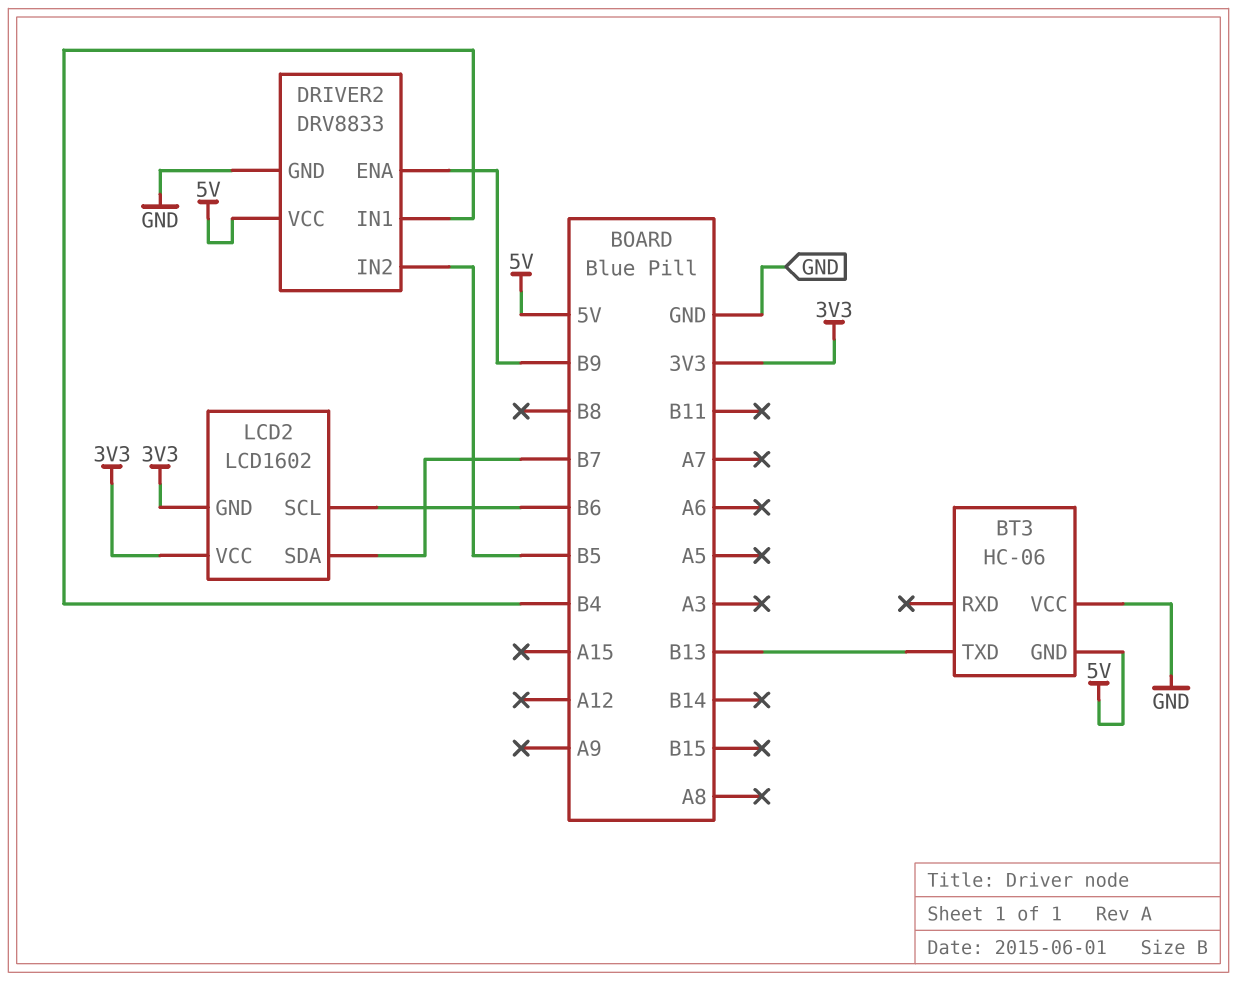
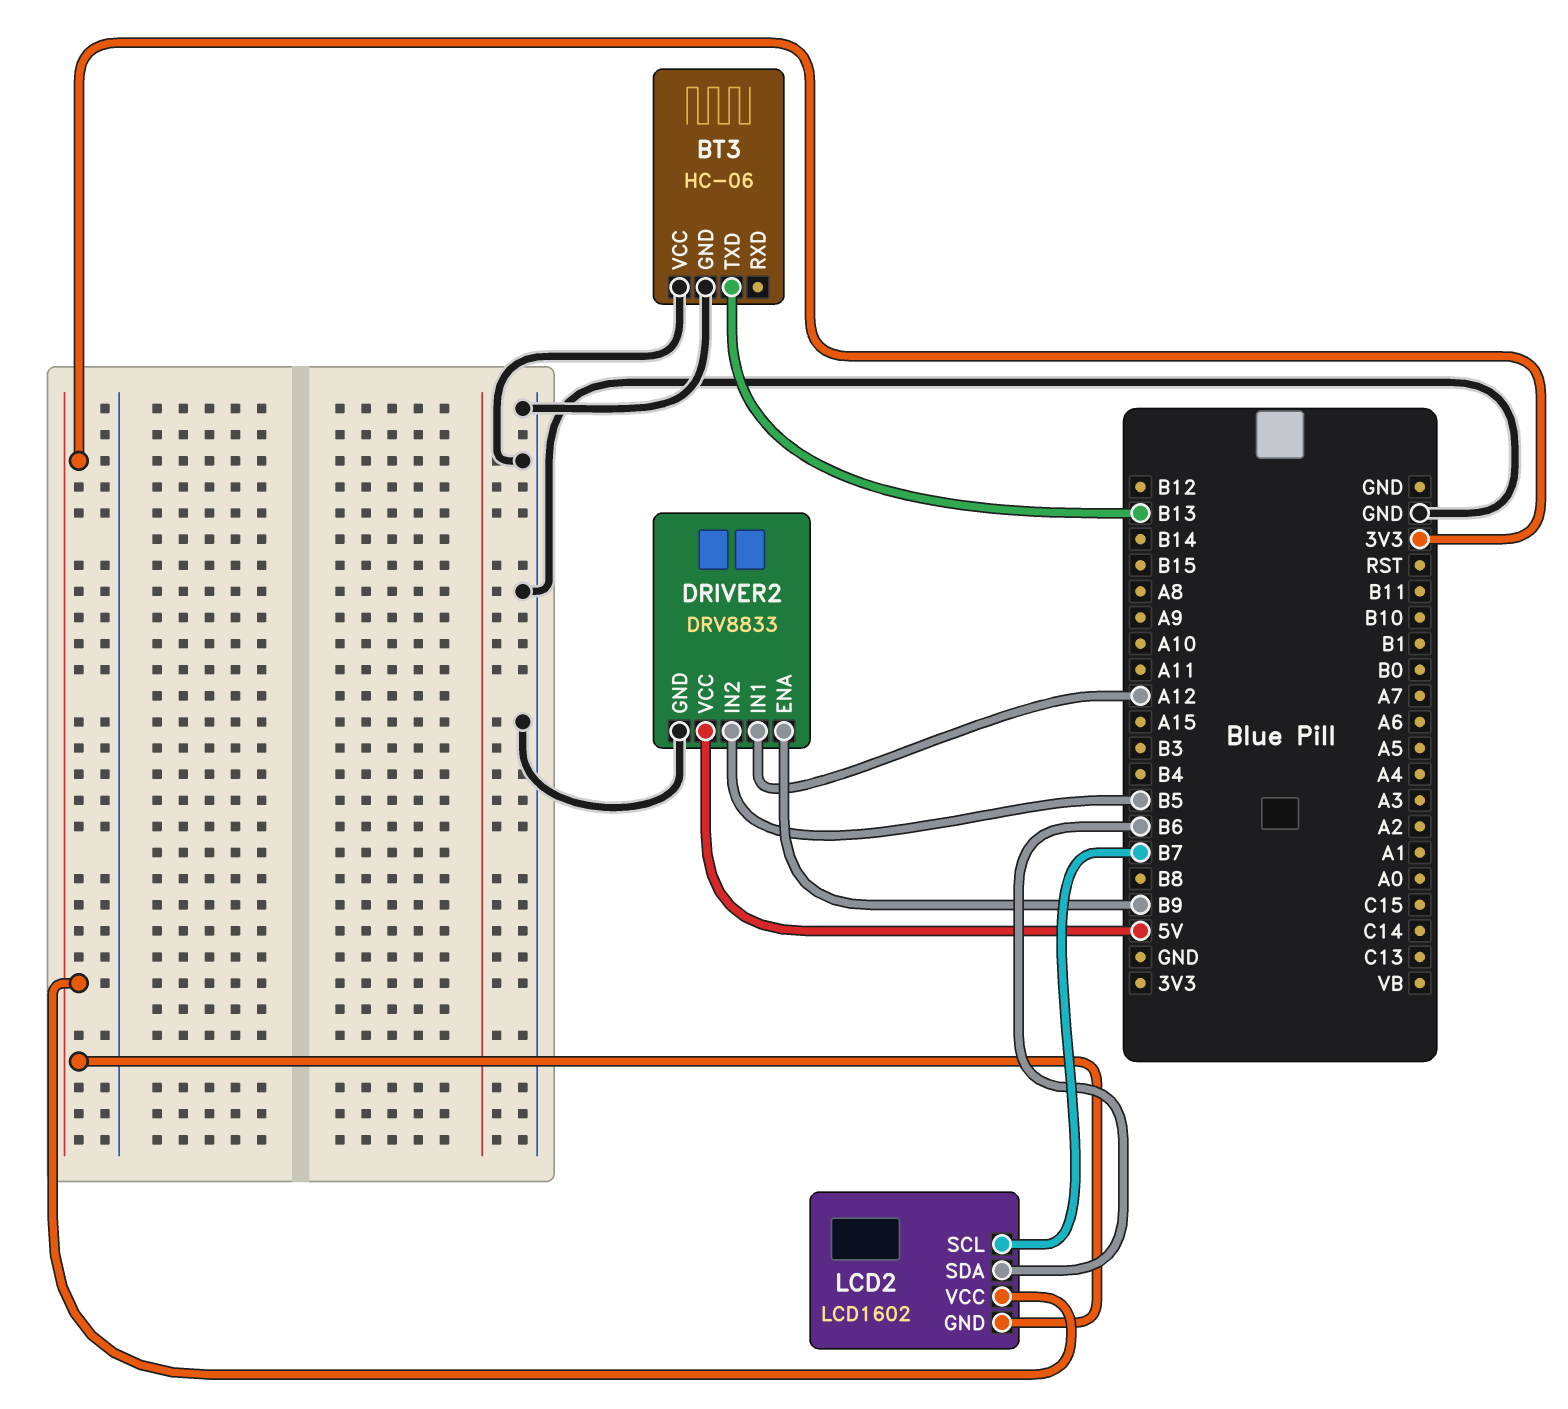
BT3 pin GND: 5V -> GND
DRIVER2 pin IN1: B4 -> A12
LCD2 pin SCL: B6 -> B7
LCD2 pin SDA: B7 -> B6

